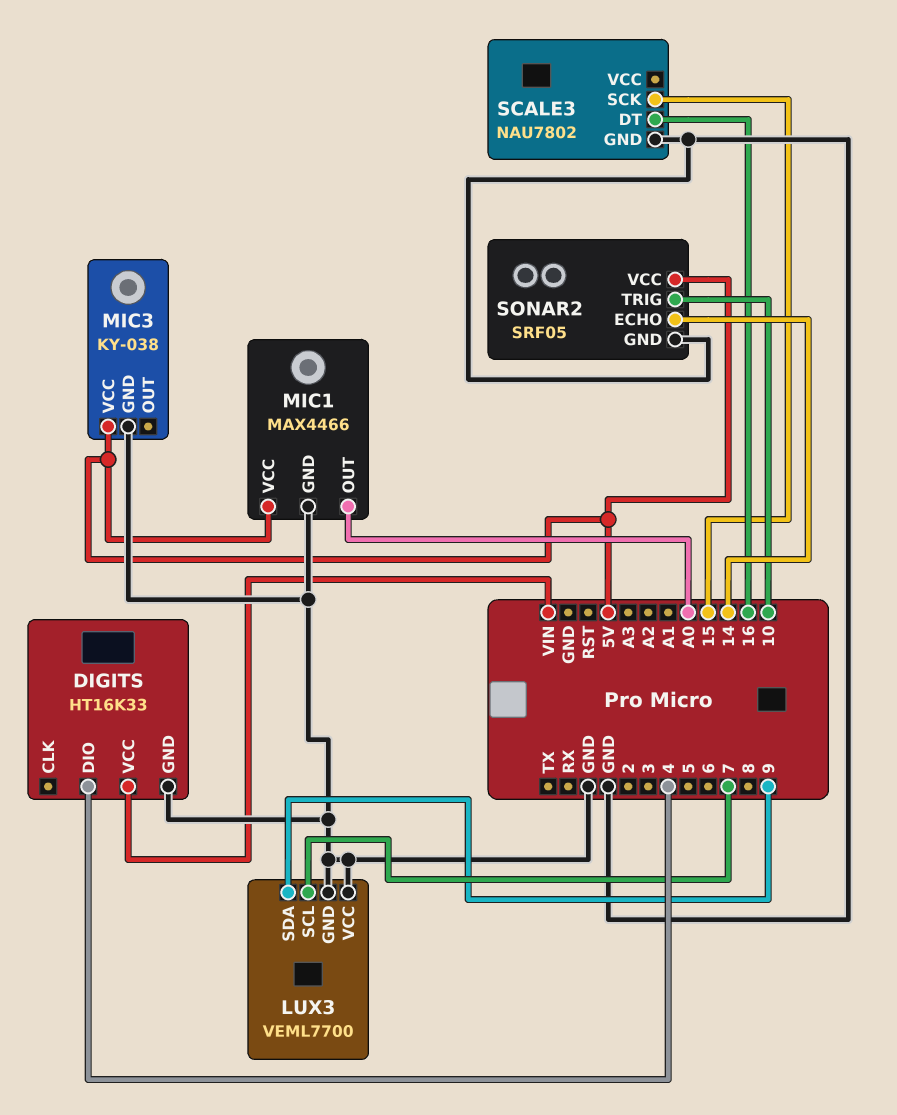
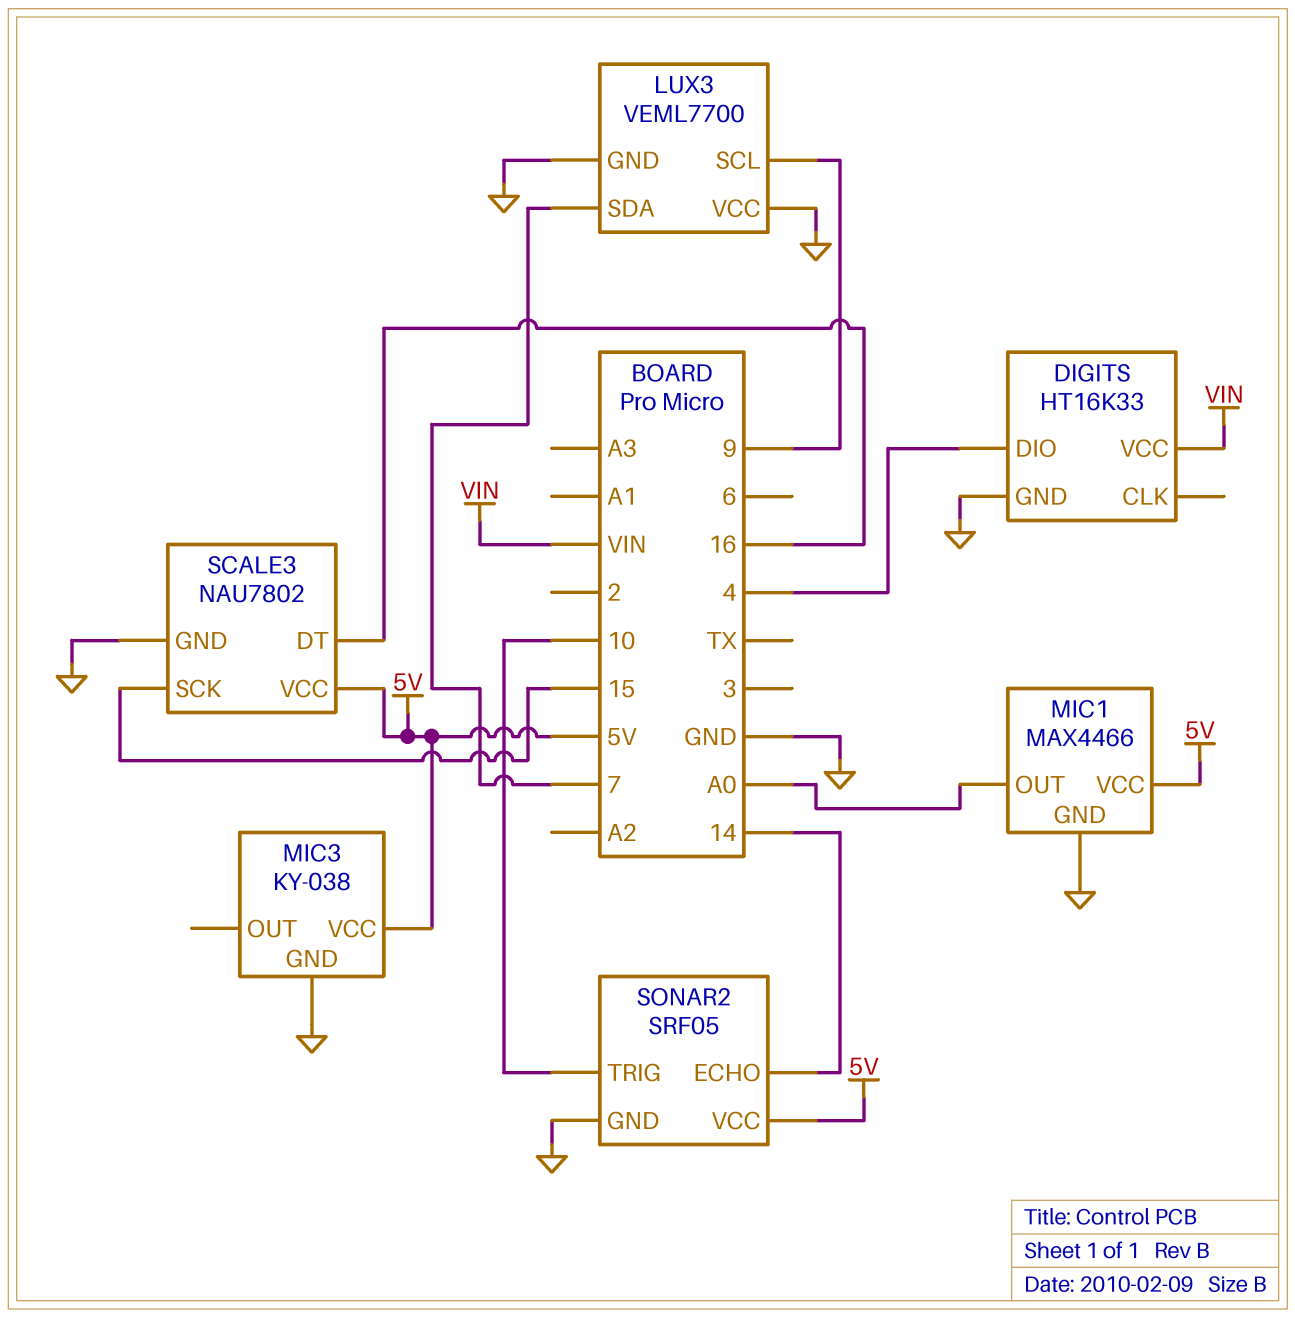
LUX3 pin SCL: 7 -> 9
LUX3 pin SDA: 9 -> 7
SCALE3 pin VCC: none -> 5V

